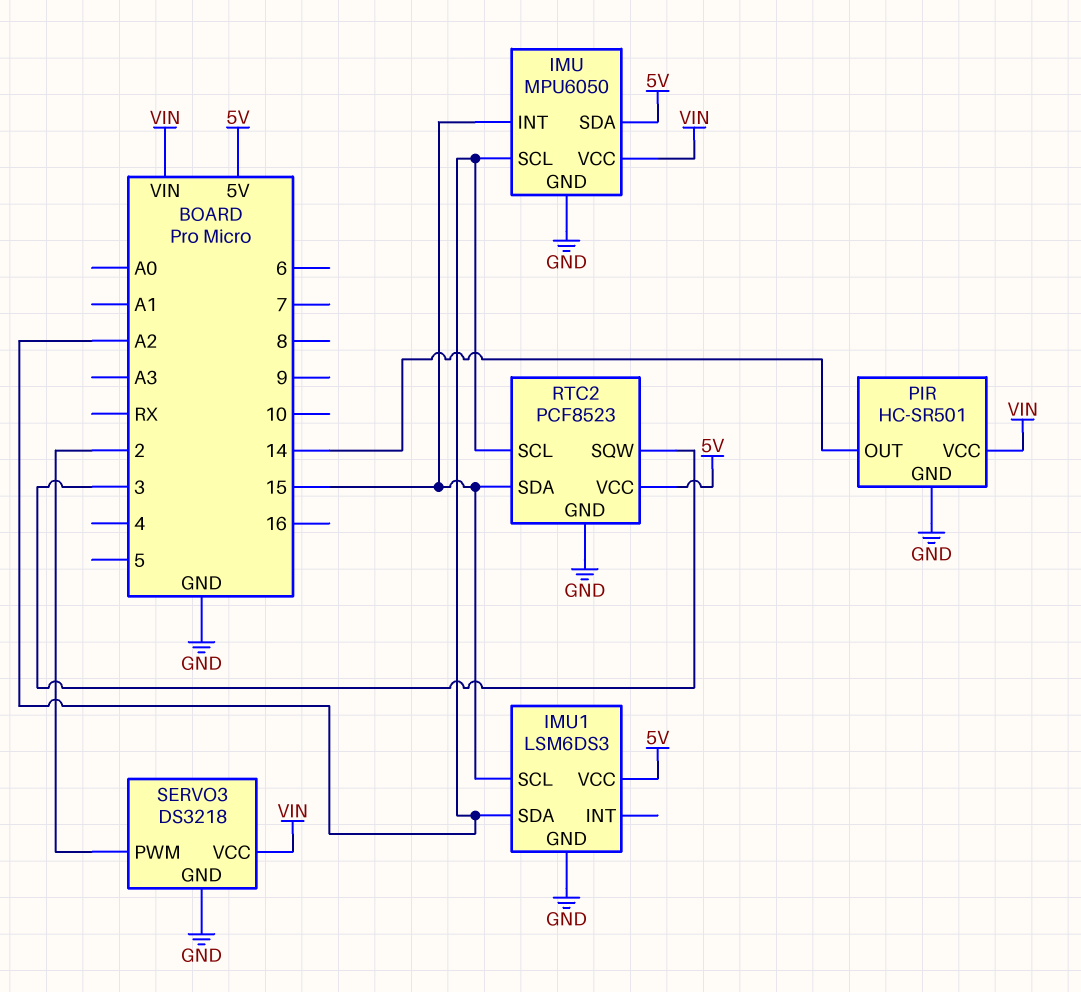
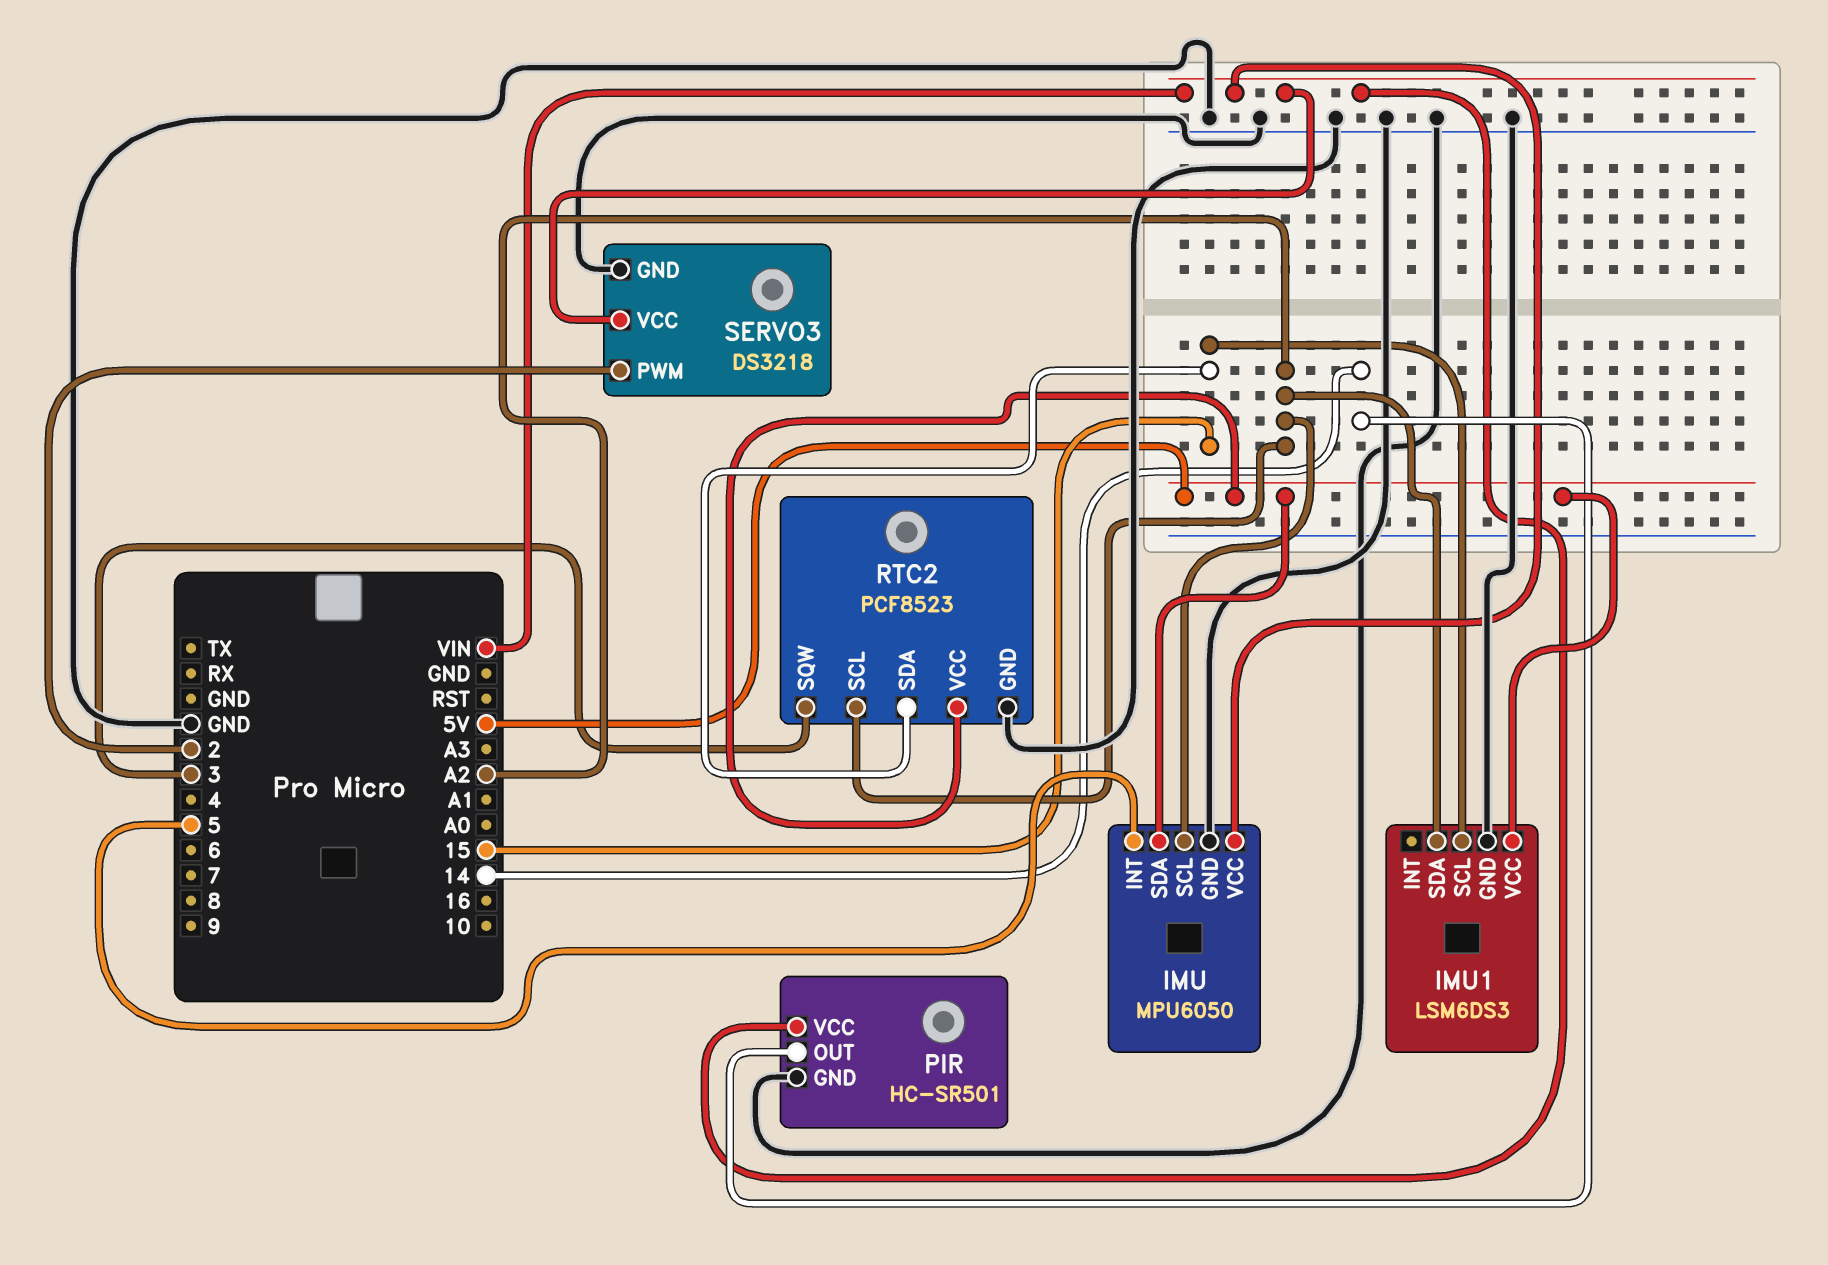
IMU pin INT: 15 -> 5

